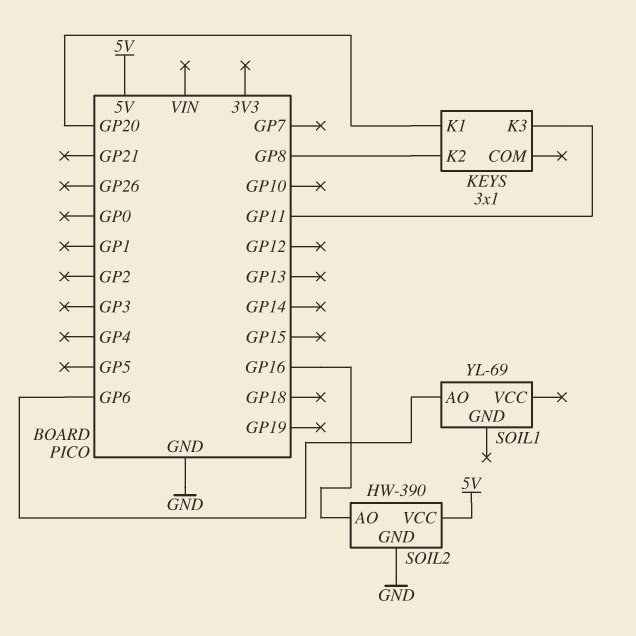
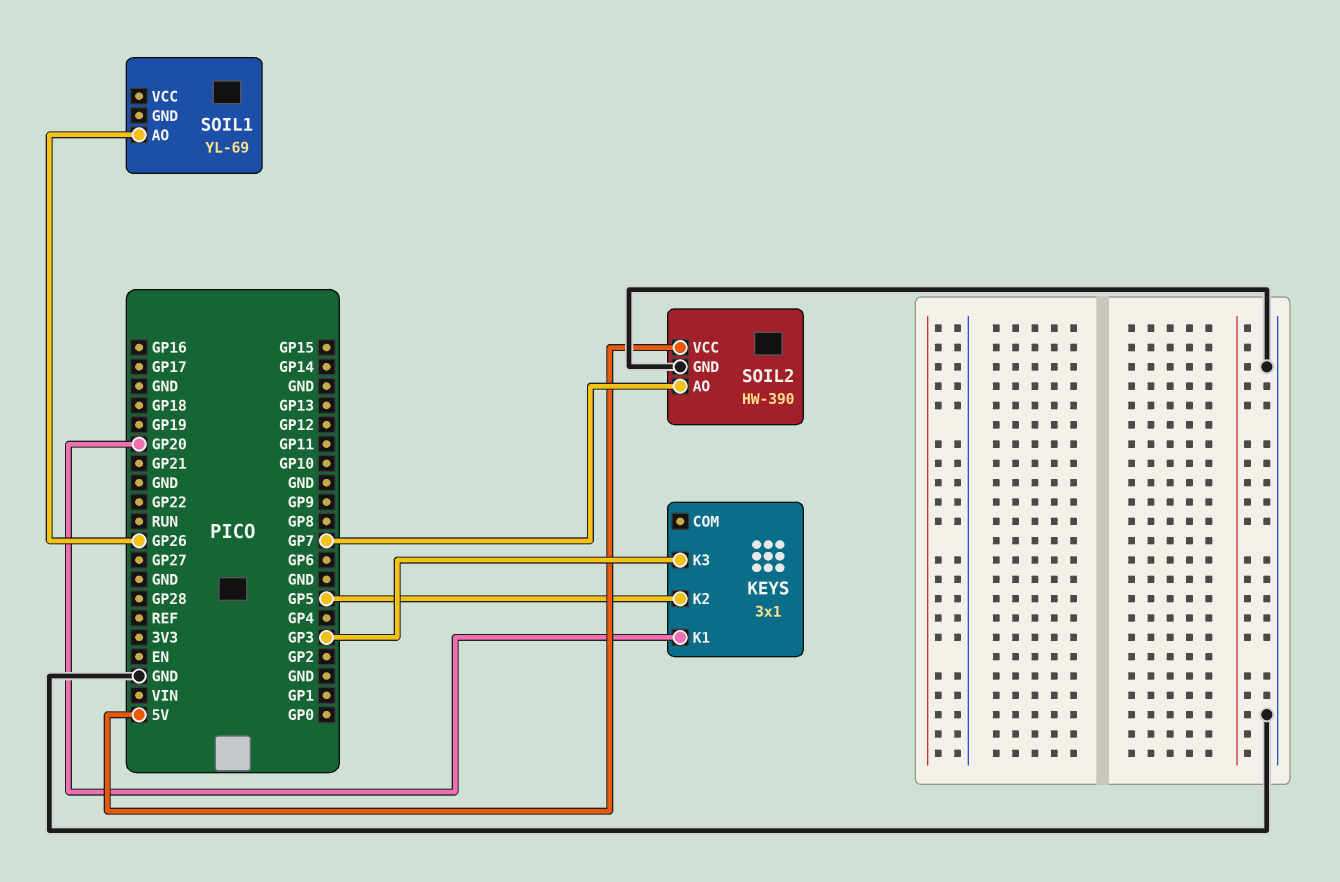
KEYS pin K2: GP8 -> GP5
KEYS pin K3: GP11 -> GP3
SOIL1 pin AO: GP6 -> GP26
SOIL2 pin AO: GP16 -> GP7

